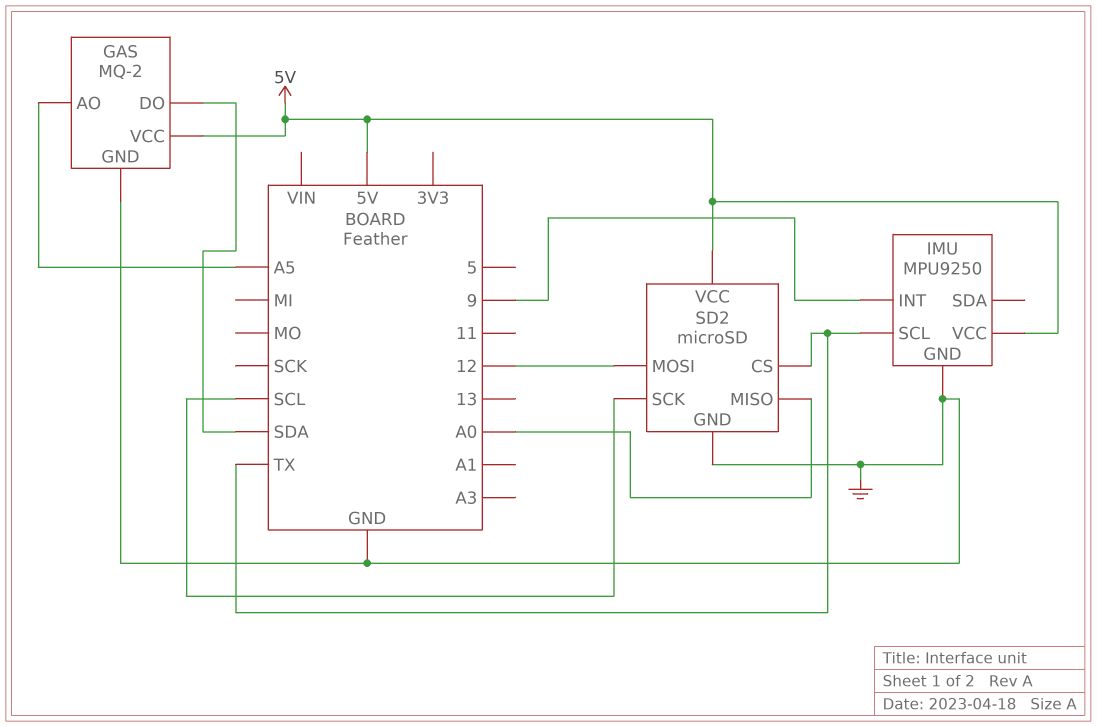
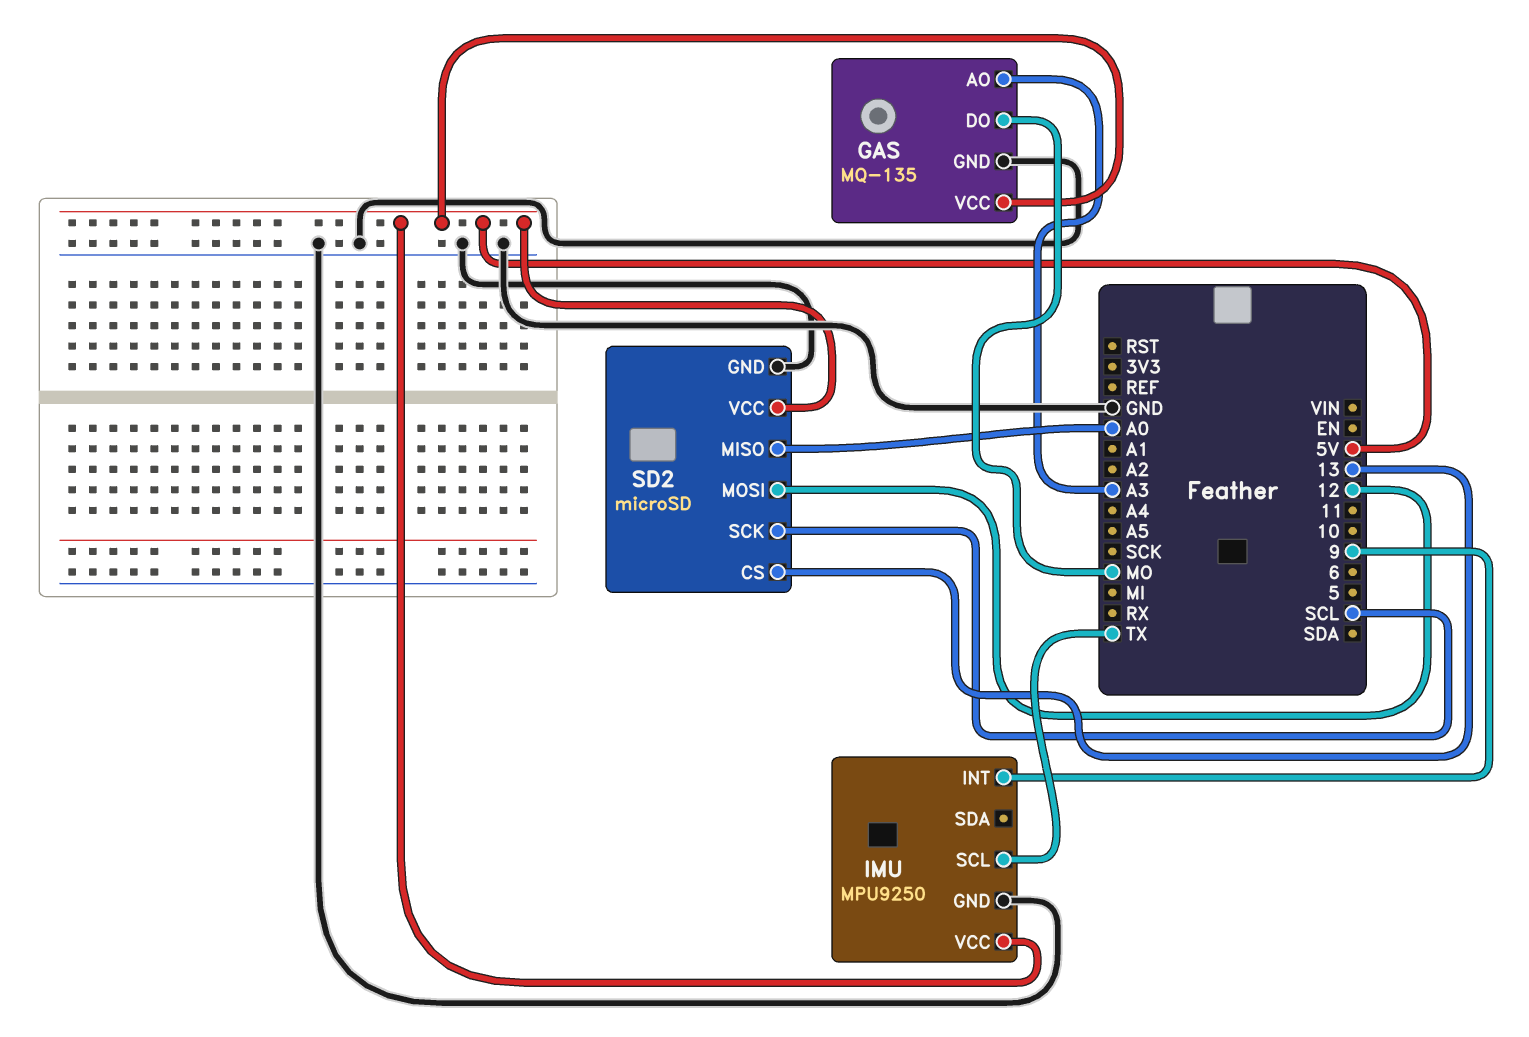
GAS: MQ-2 -> MQ-135
GAS pin AO: A5 -> A3
GAS pin DO: SDA -> MO
SD2 pin CS: TX -> 13

